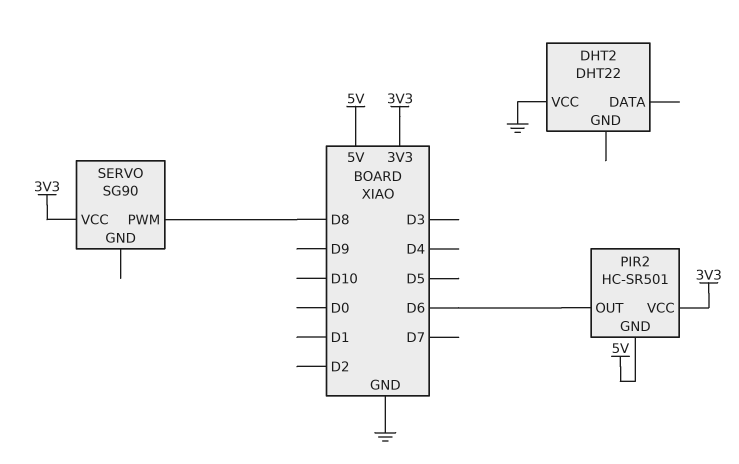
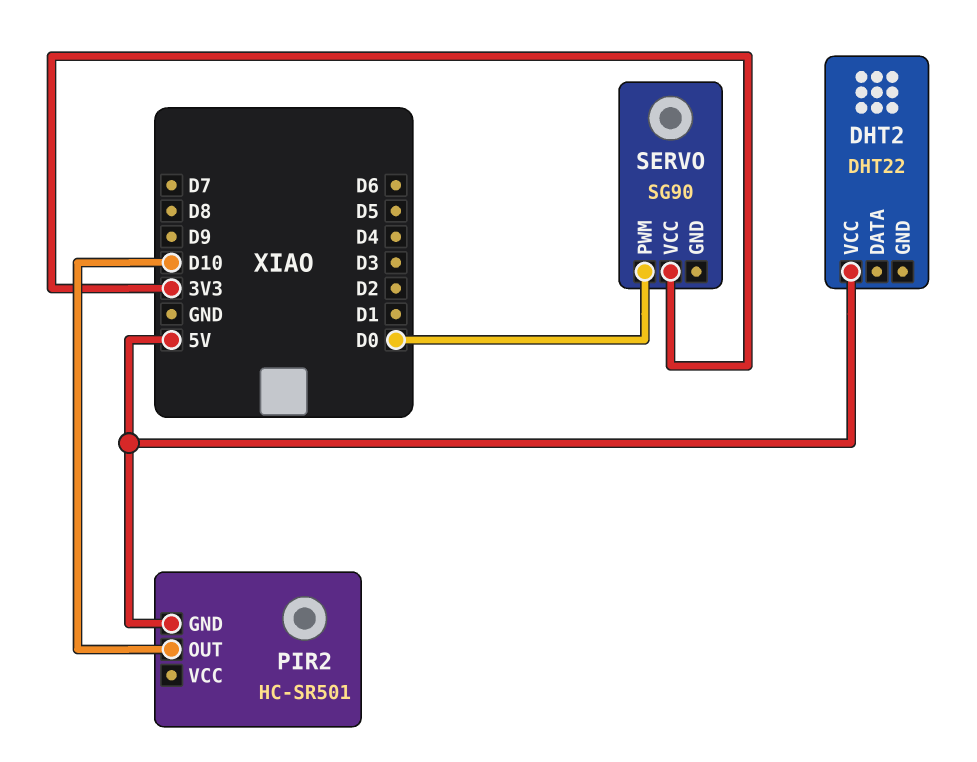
DHT2 pin VCC: GND -> 5V
PIR2 pin OUT: D6 -> D10
PIR2 pin VCC: 3V3 -> none
SERVO pin PWM: D8 -> D0

